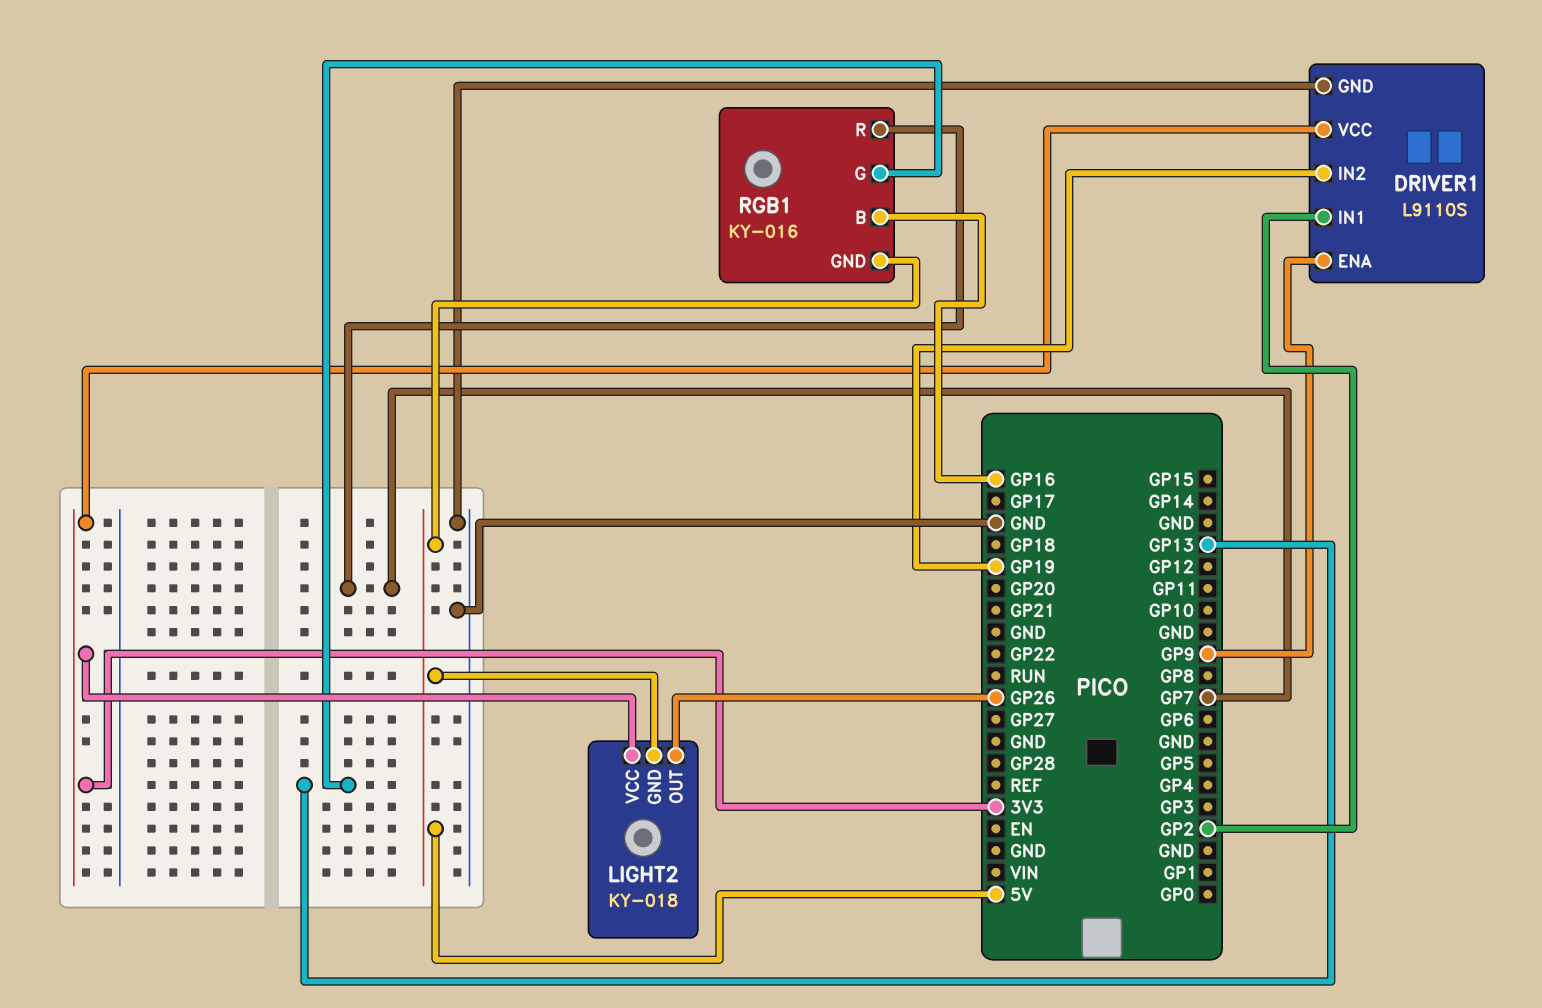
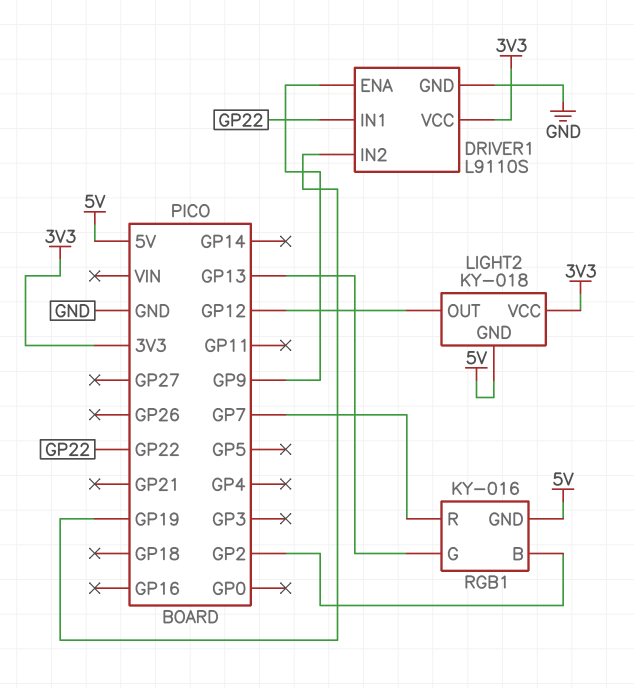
DRIVER1 pin IN1: GP2 -> GP22
LIGHT2 pin OUT: GP26 -> GP12
RGB1 pin B: GP16 -> GP2

